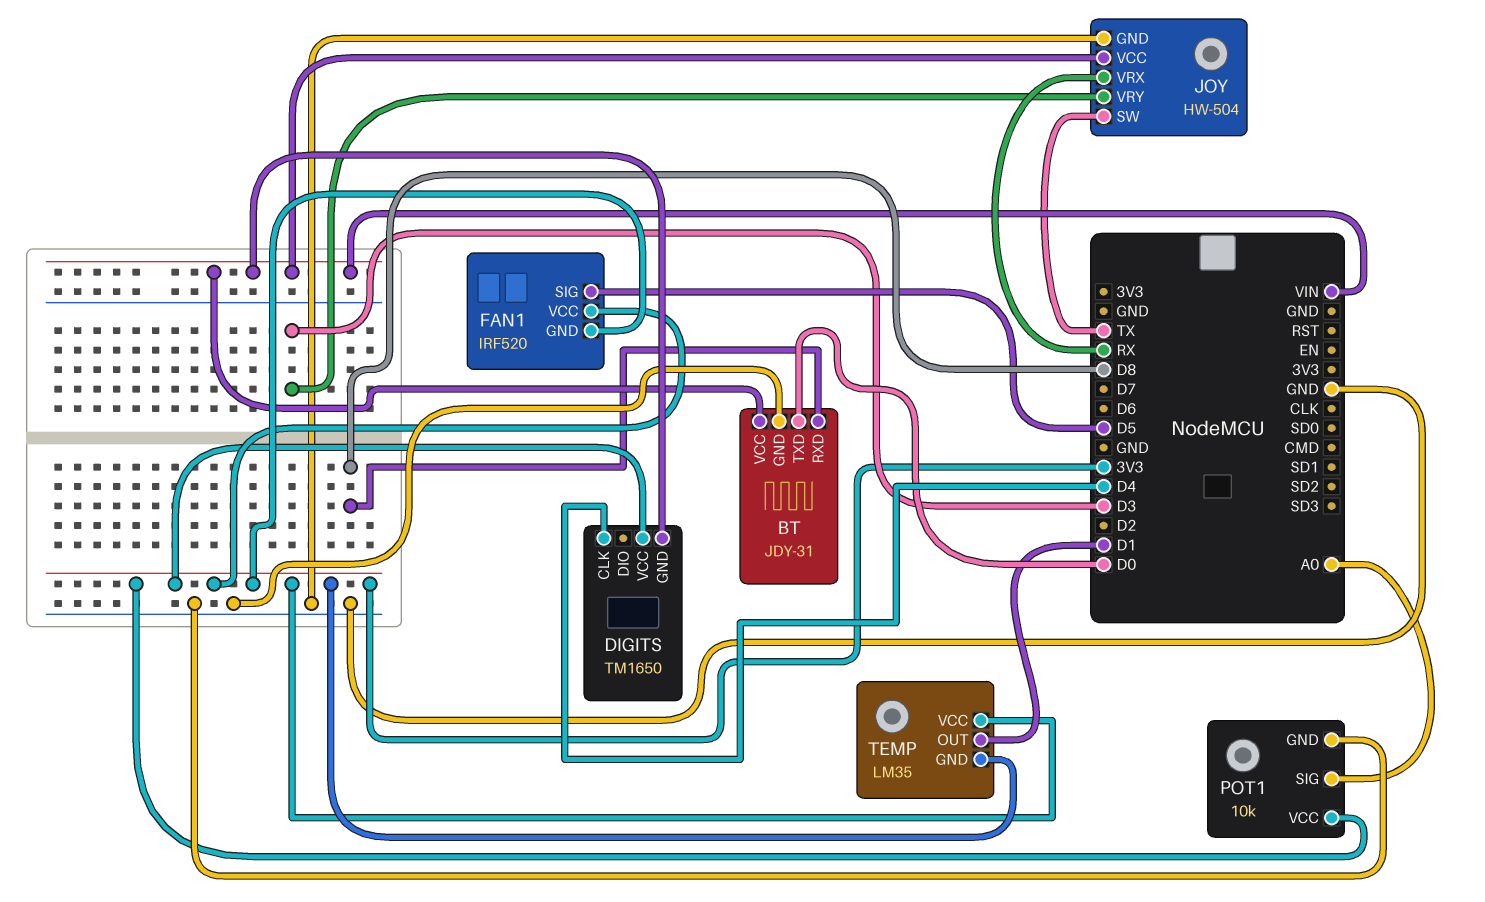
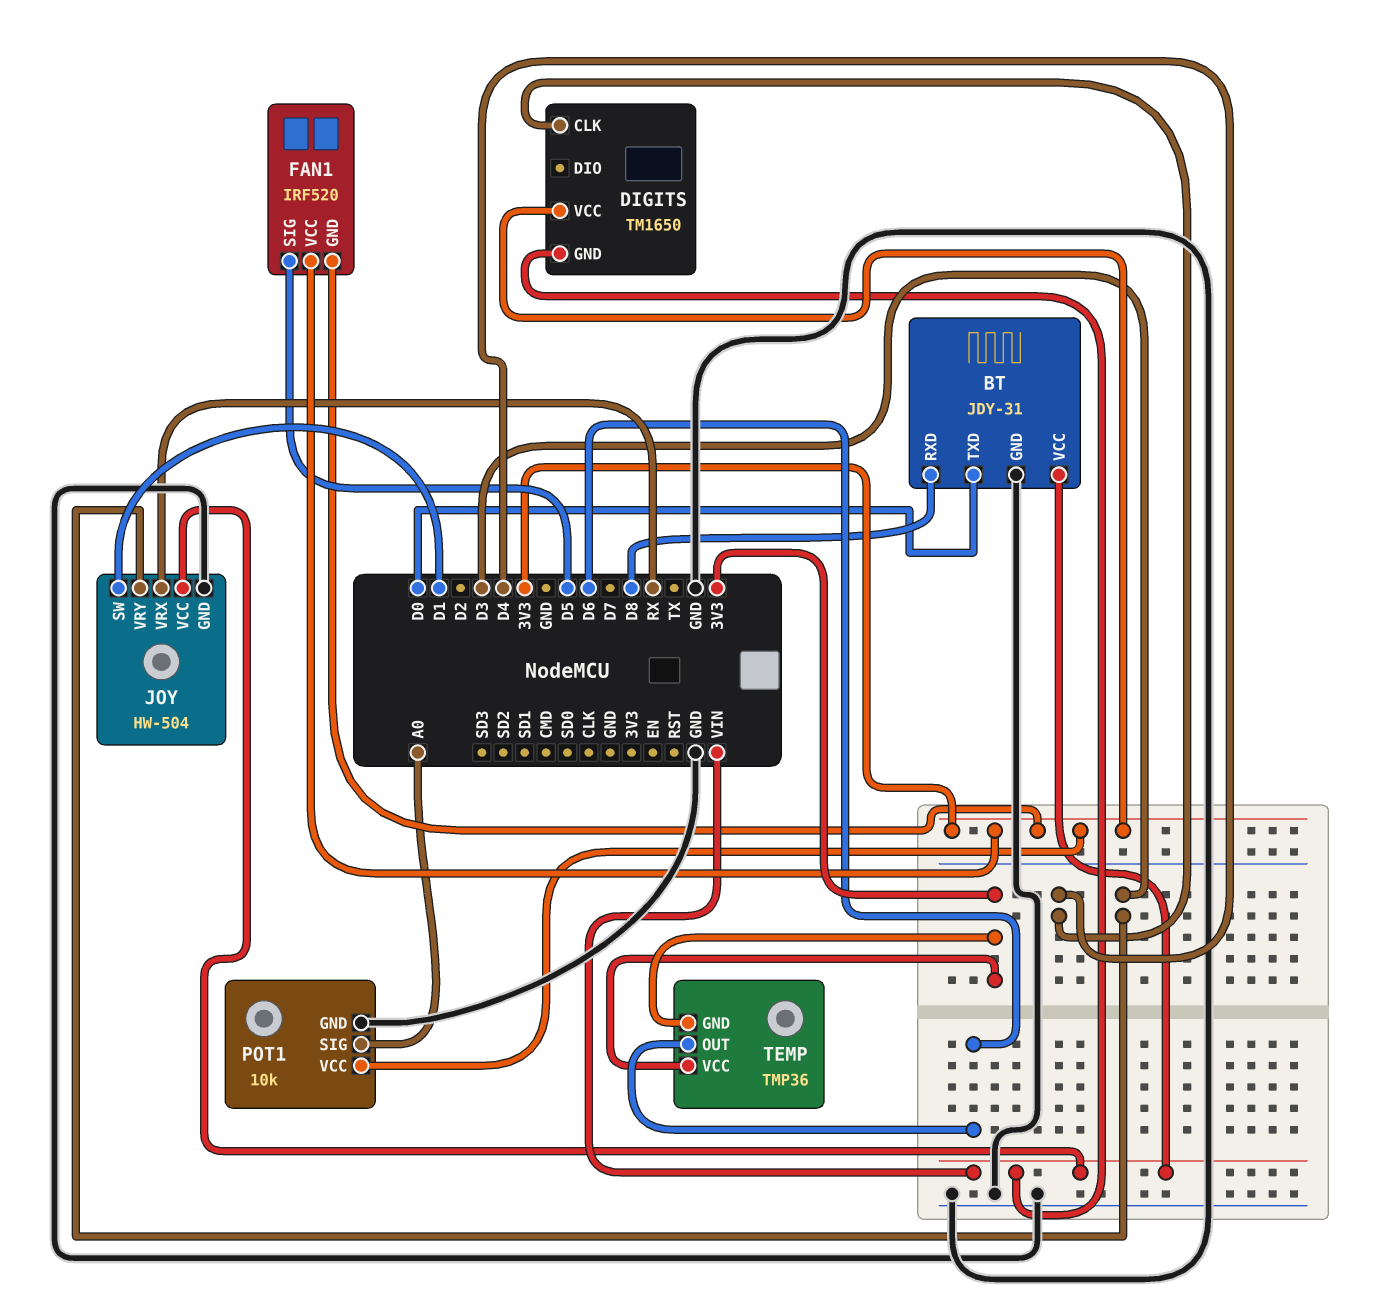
JOY pin SW: TX -> D1
TEMP: LM35 -> TMP36
TEMP pin OUT: D1 -> D6

